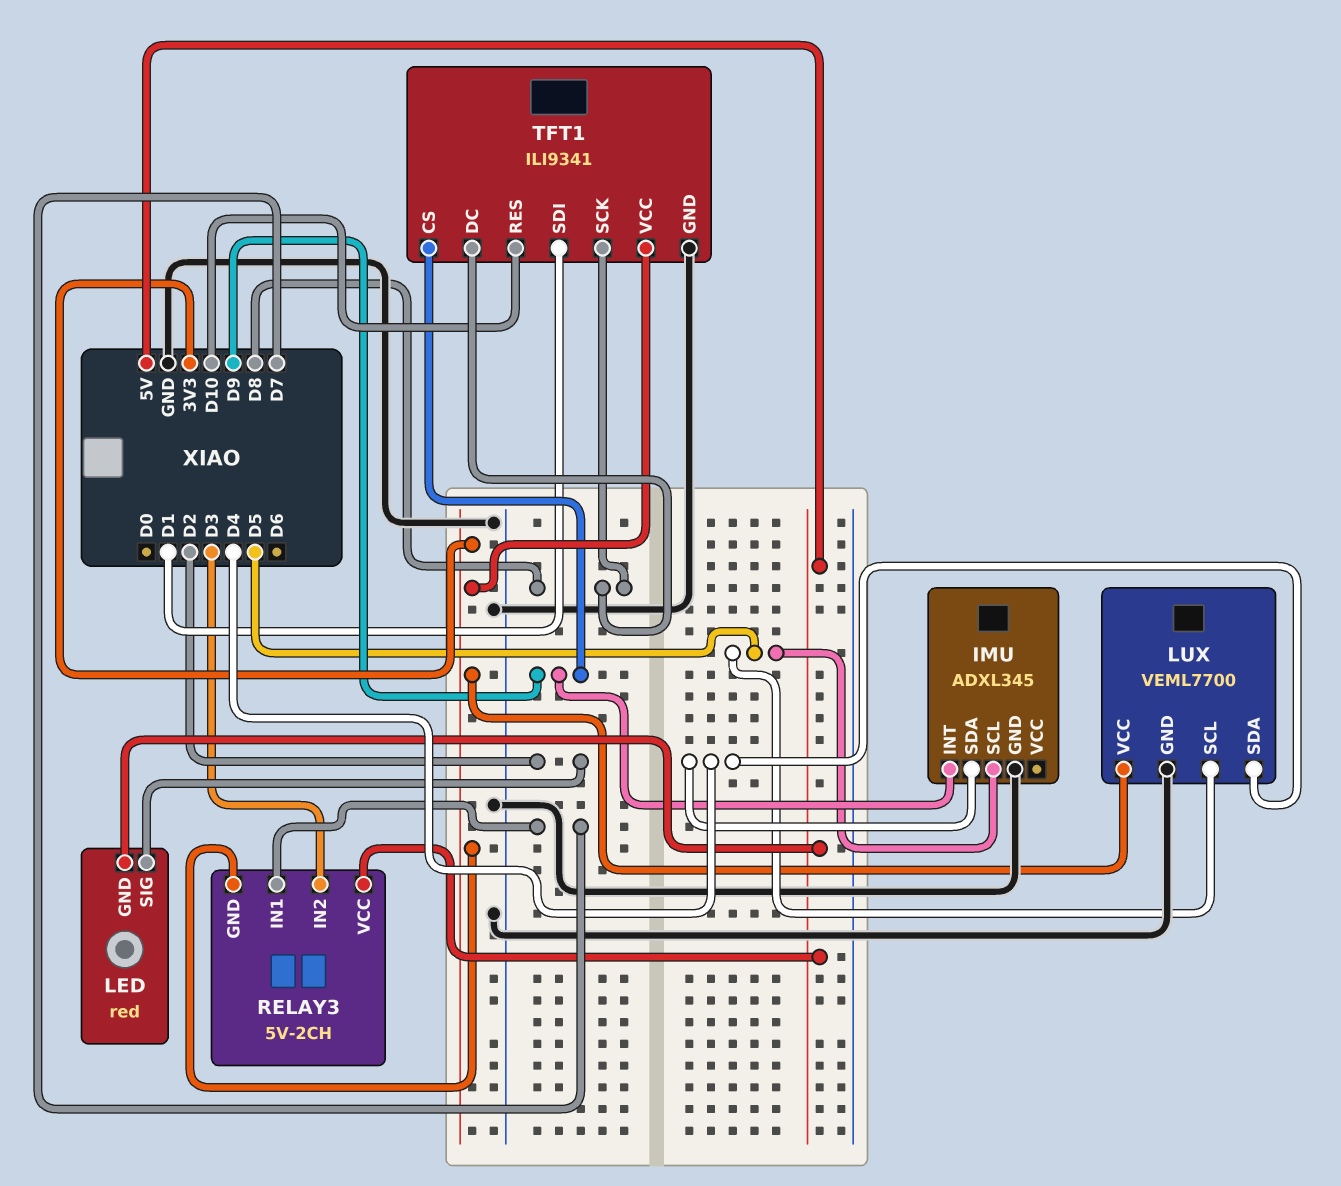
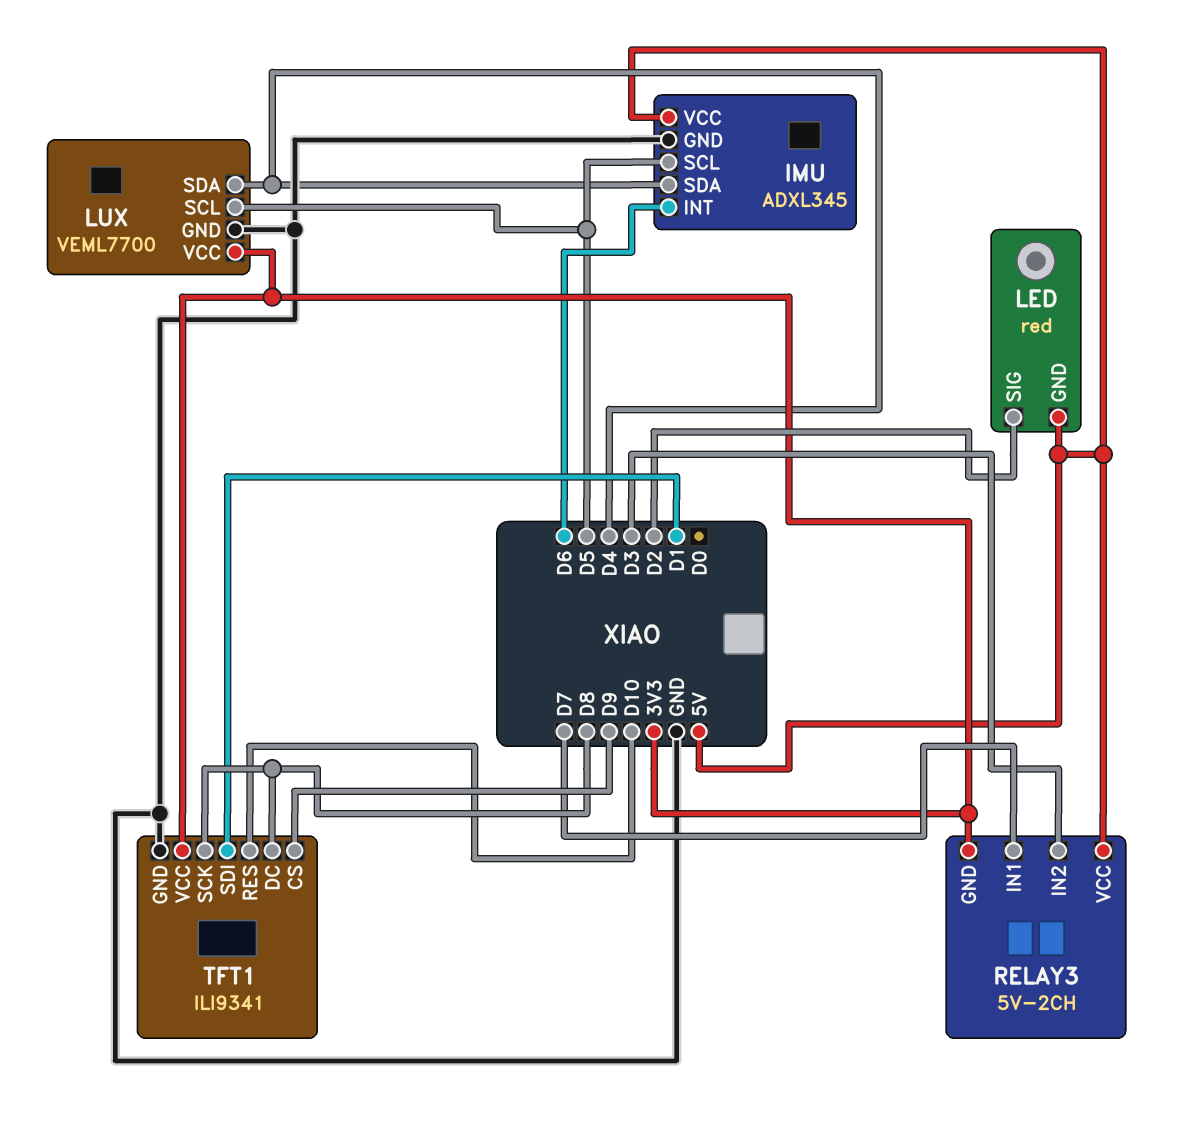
IMU pin INT: D9 -> D6
IMU pin VCC: none -> 5V

